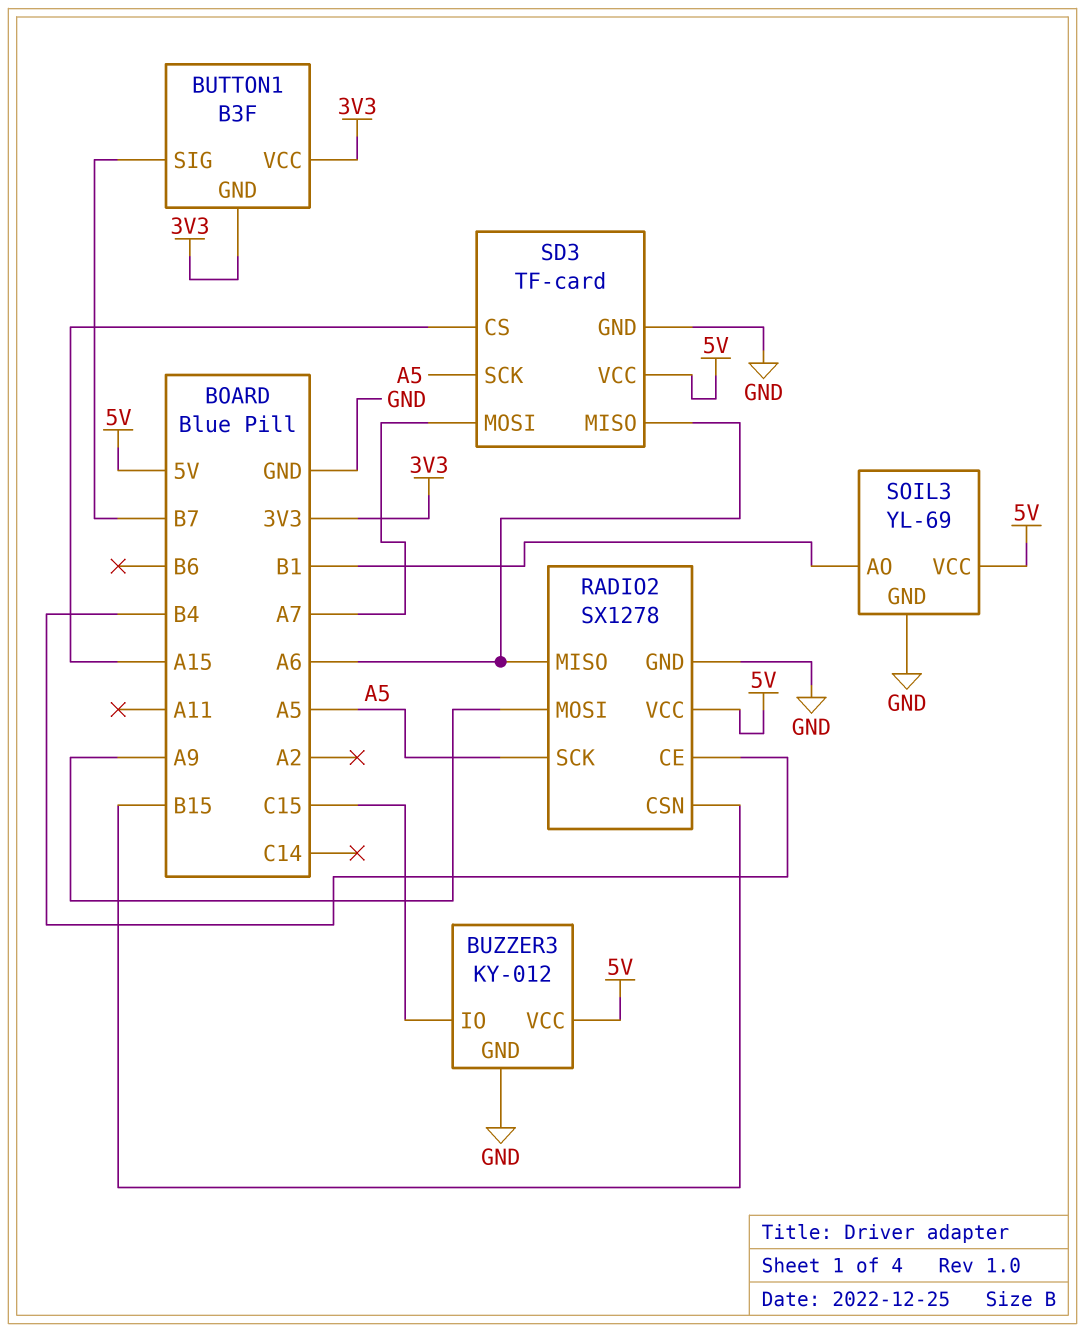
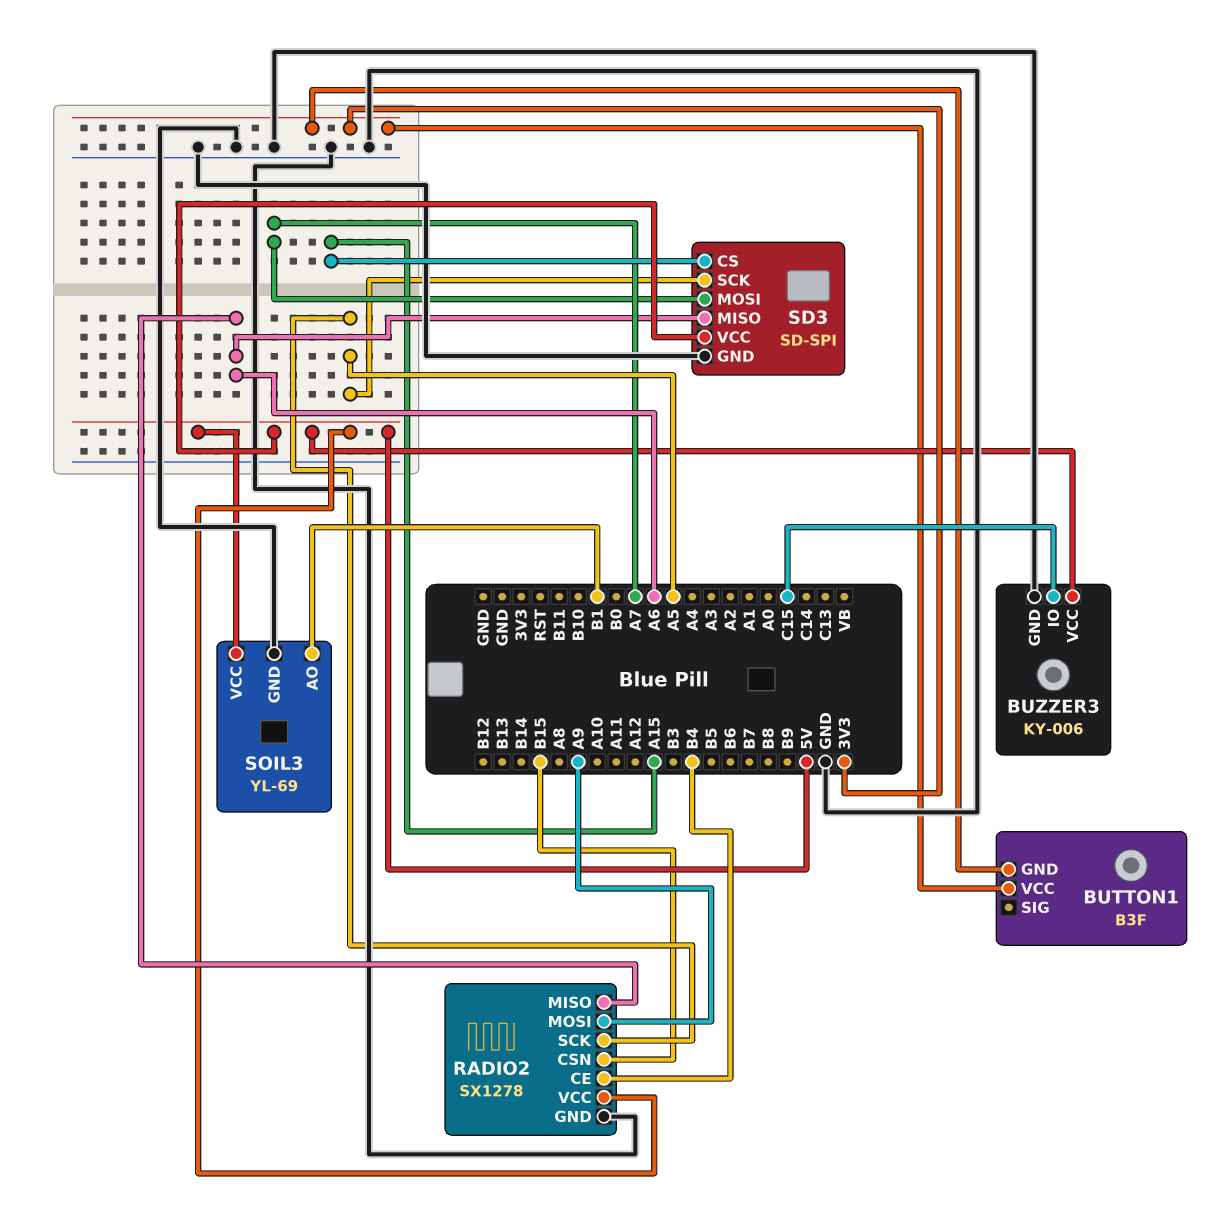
BUTTON1 pin SIG: B7 -> none
BUZZER3: KY-012 -> KY-006
SD3: TF-card -> SD-SPI

